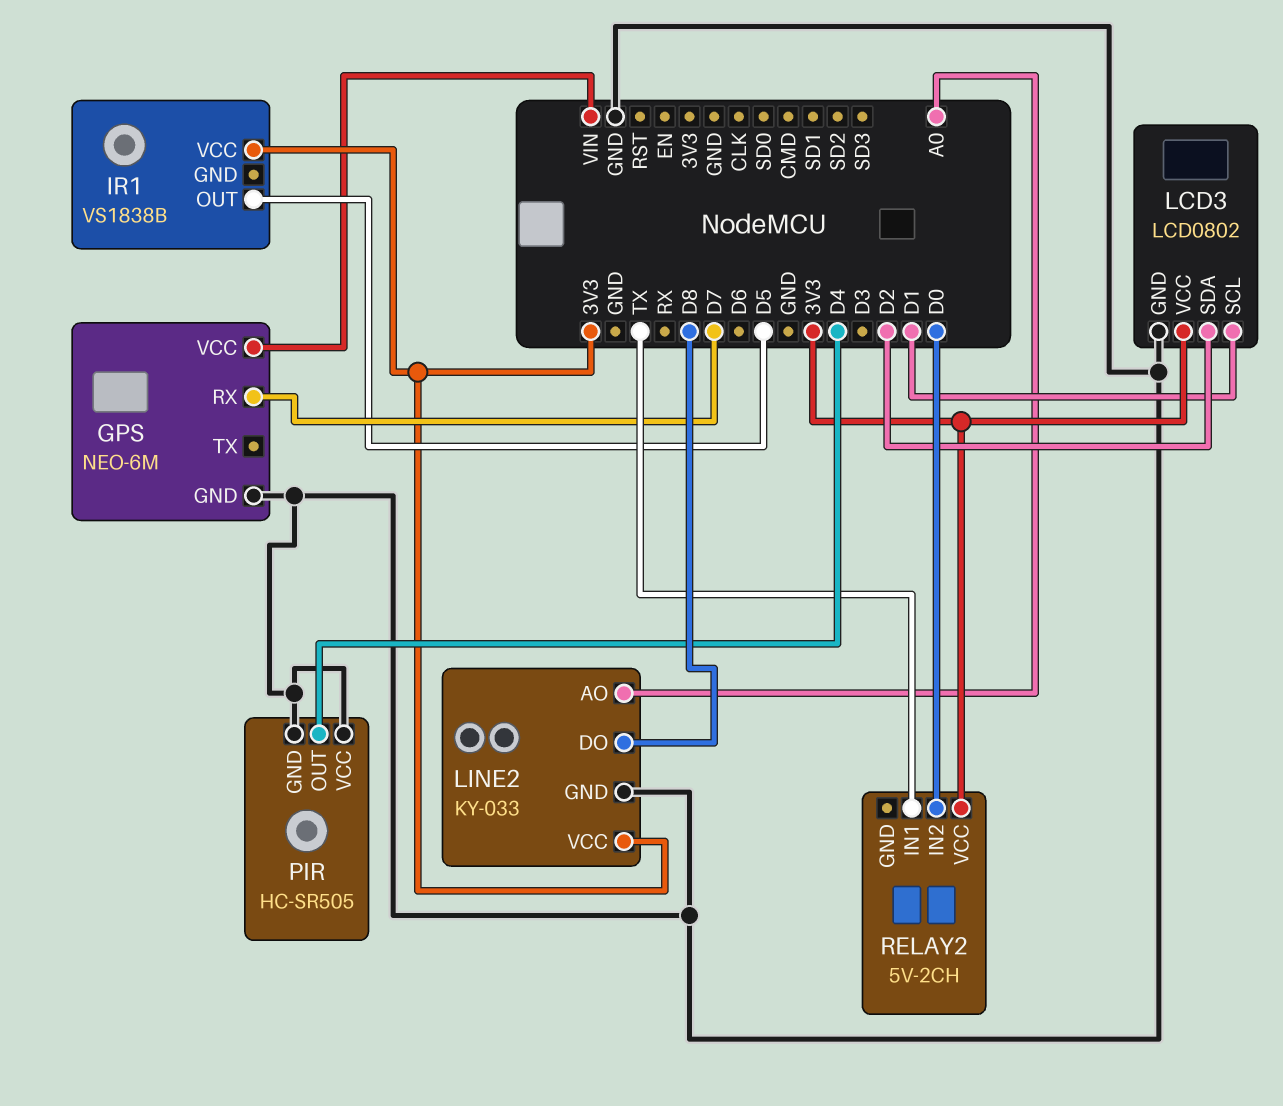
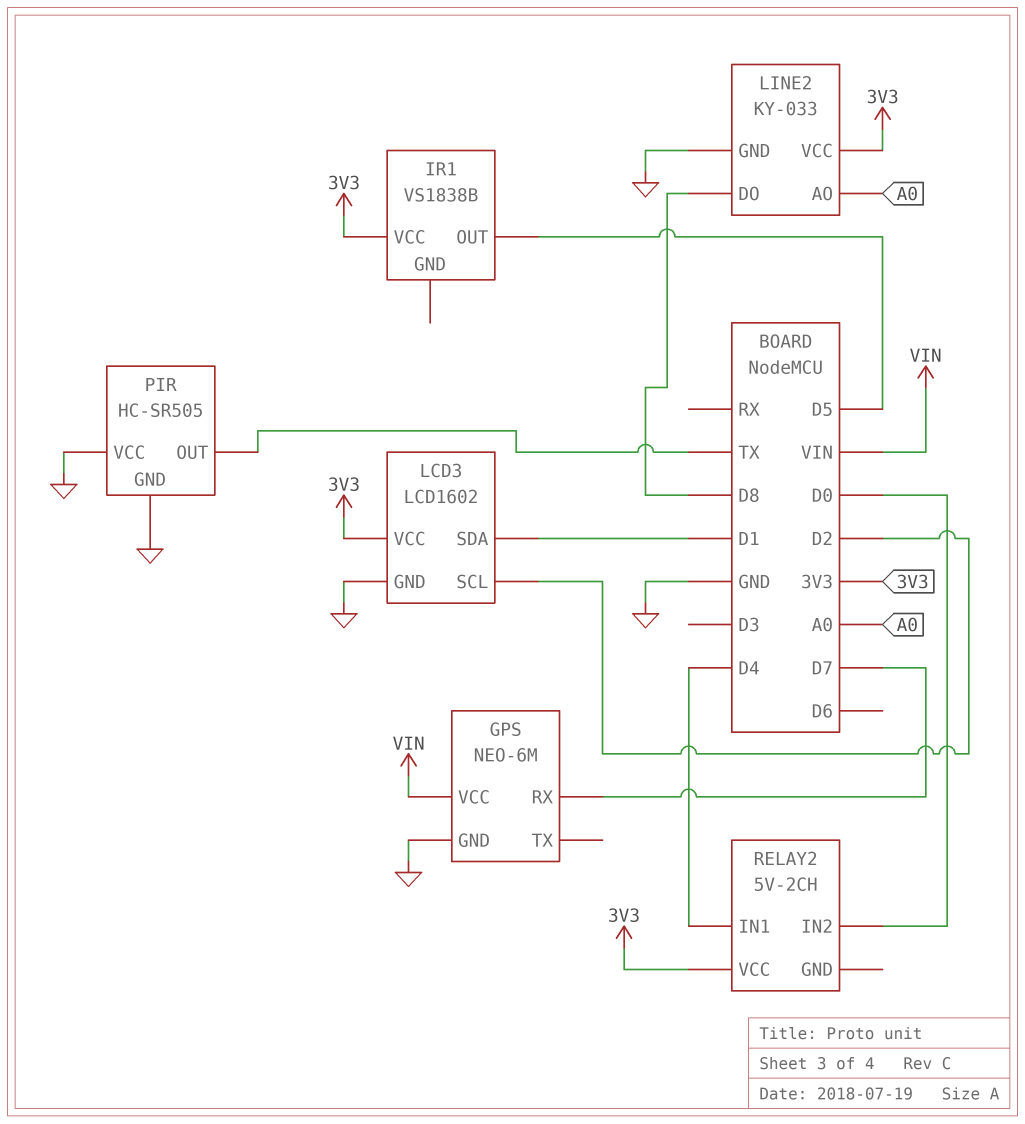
LCD3: LCD0802 -> LCD1602
LCD3 pin SCL: D1 -> D2
LCD3 pin SDA: D2 -> D1
PIR pin OUT: D4 -> TX
RELAY2 pin IN1: TX -> D4

